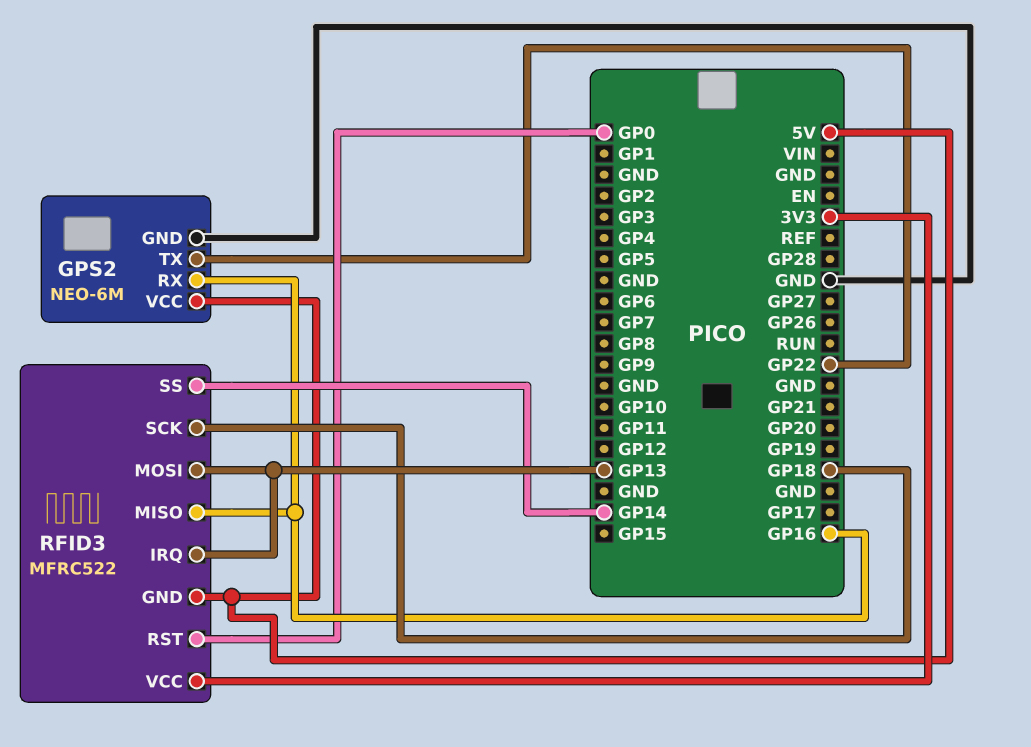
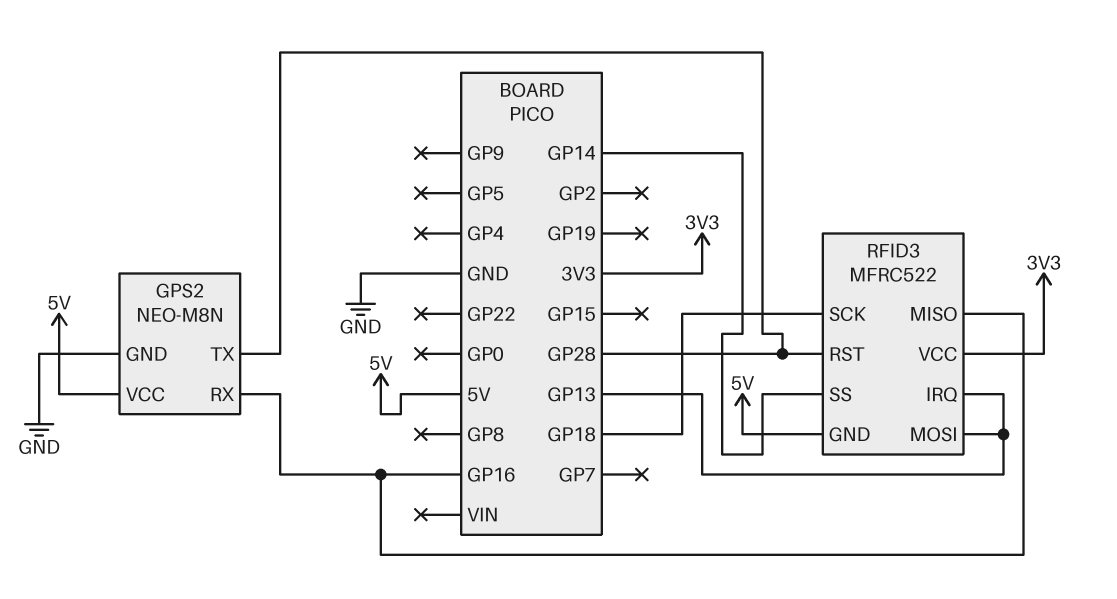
GPS2: NEO-6M -> NEO-M8N
GPS2 pin TX: GP22 -> GP28
RFID3 pin RST: GP0 -> GP28

